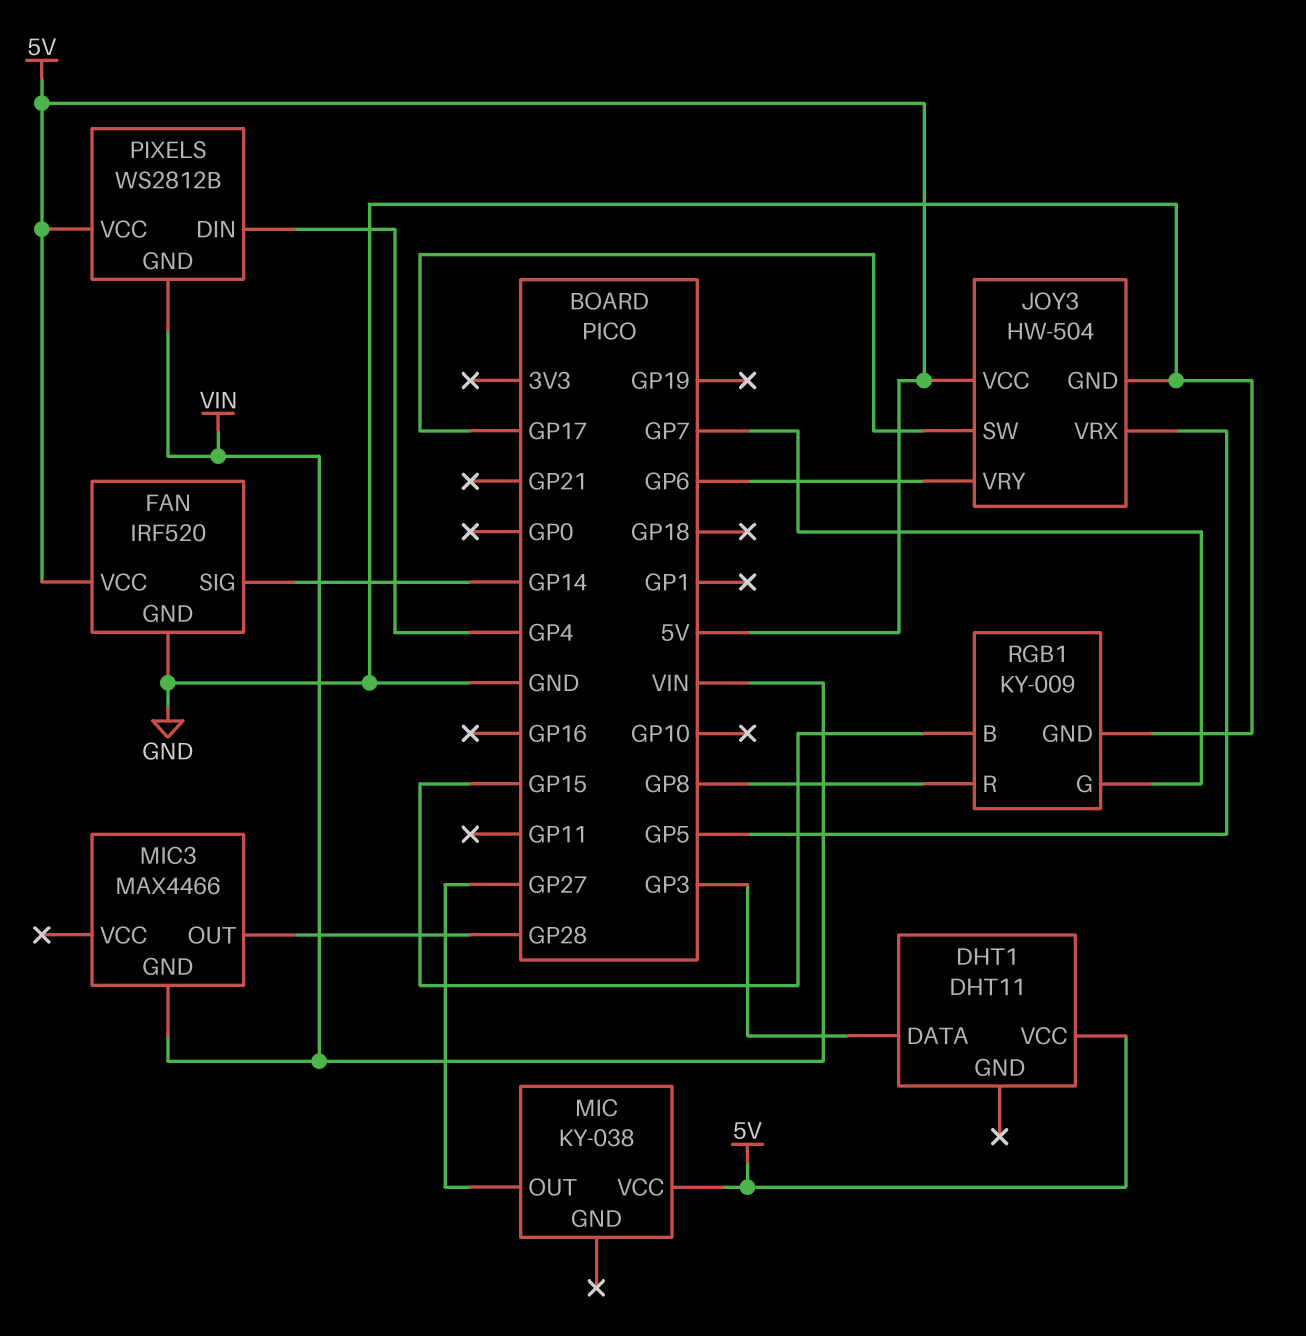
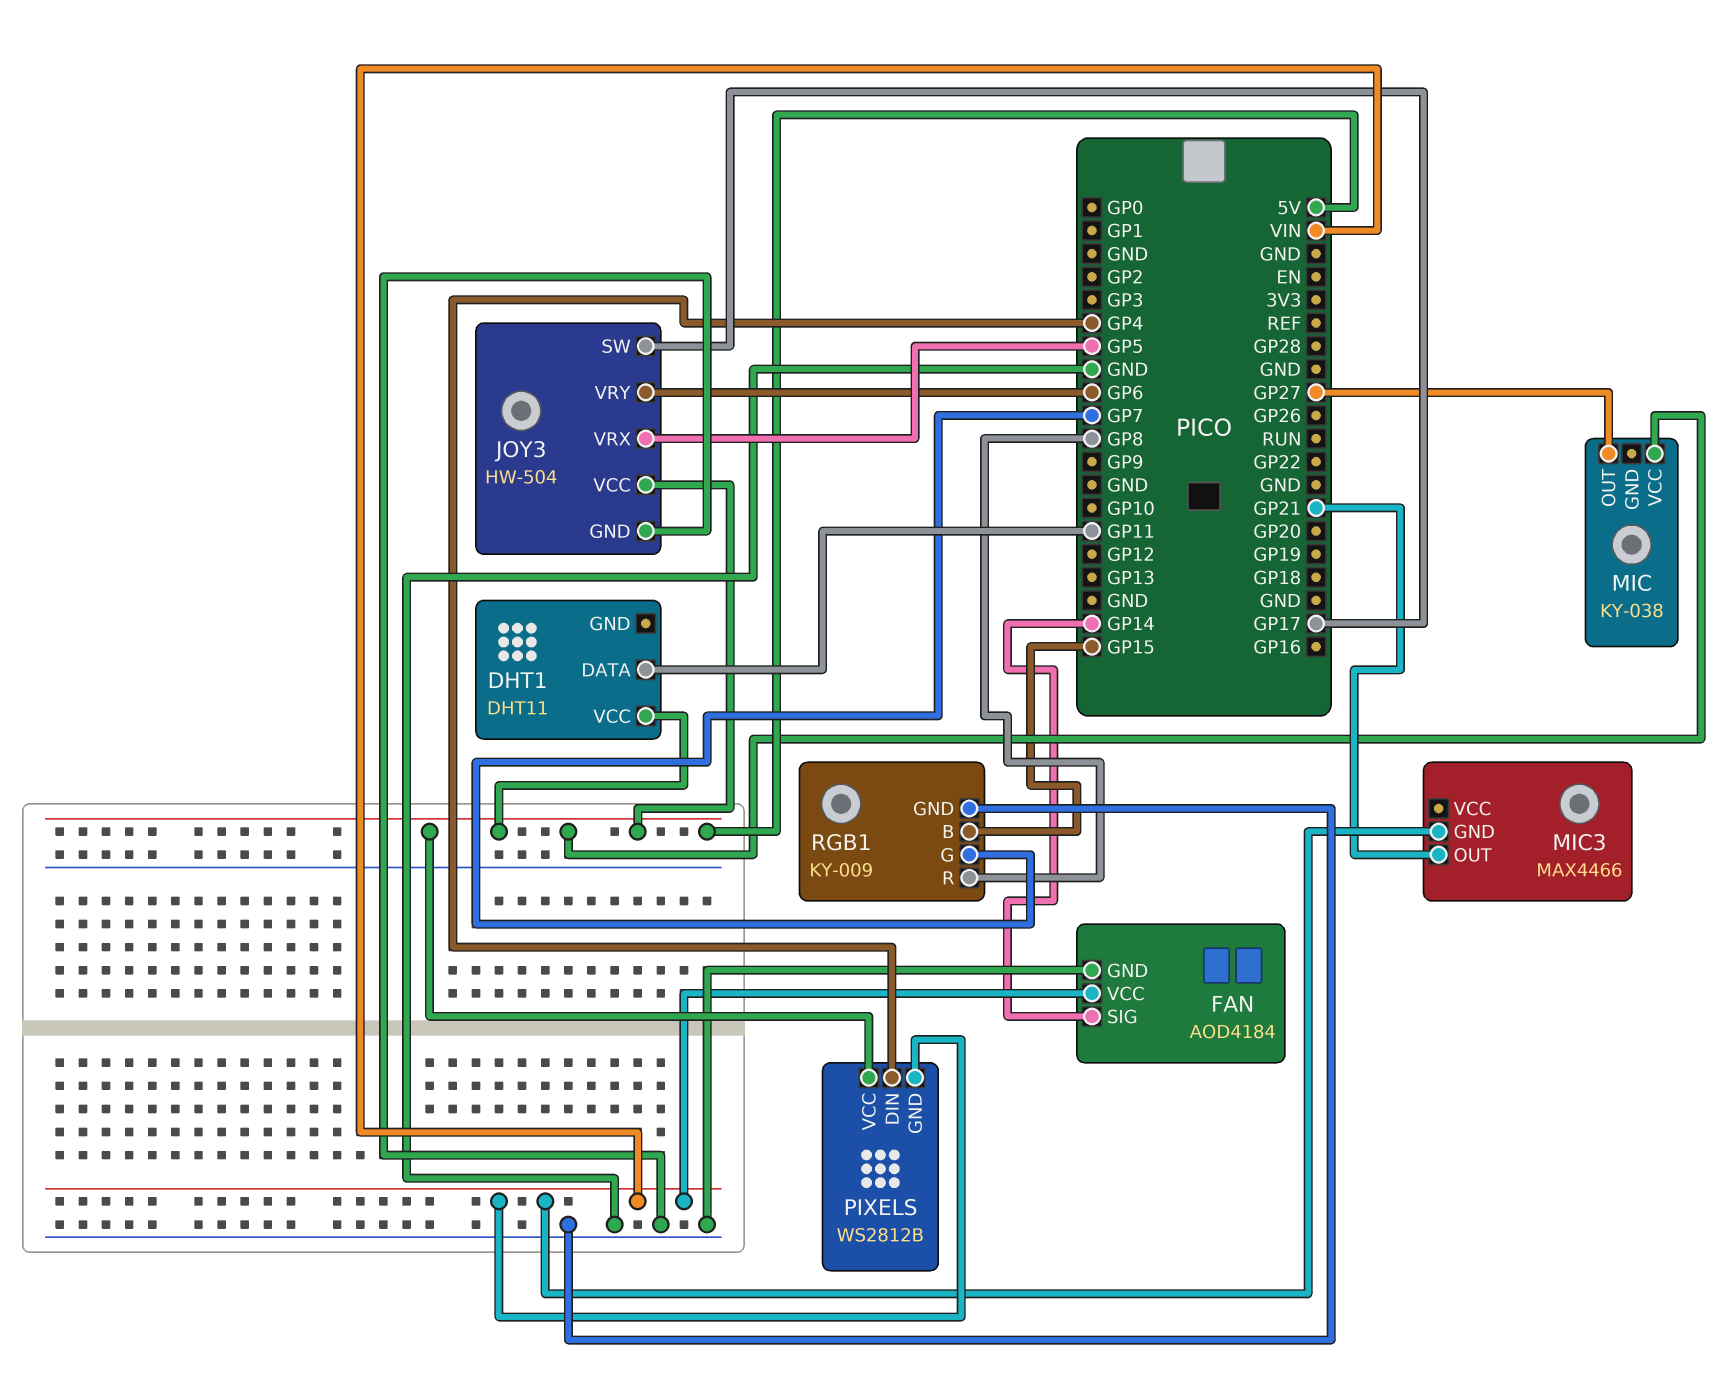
DHT1 pin DATA: GP3 -> GP11
FAN: IRF520 -> AOD4184
FAN pin VCC: 5V -> VIN
MIC3 pin OUT: GP28 -> GP21

